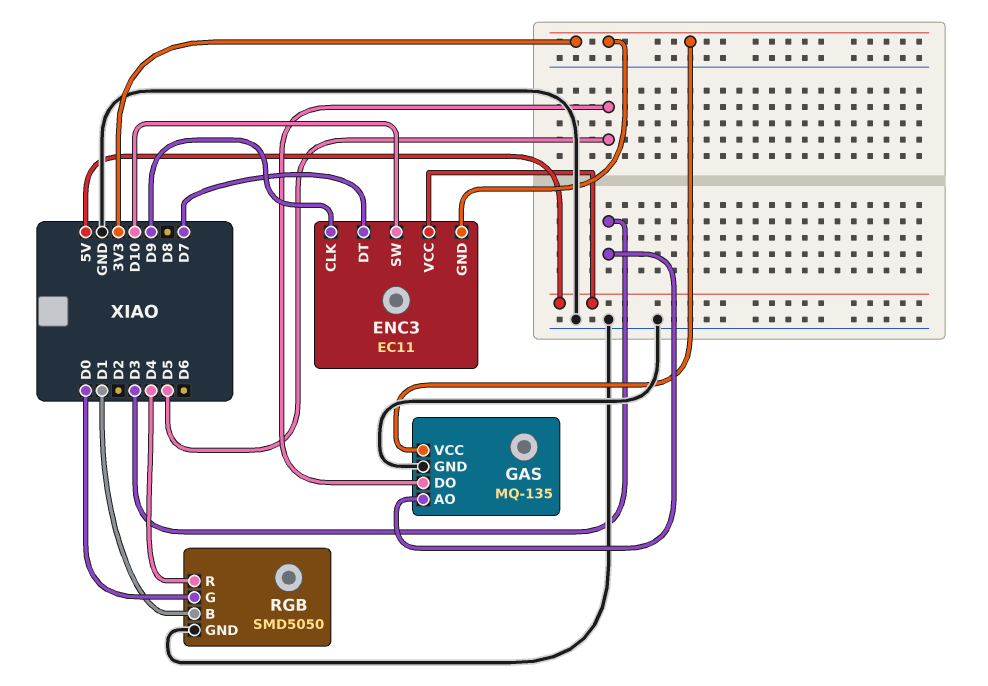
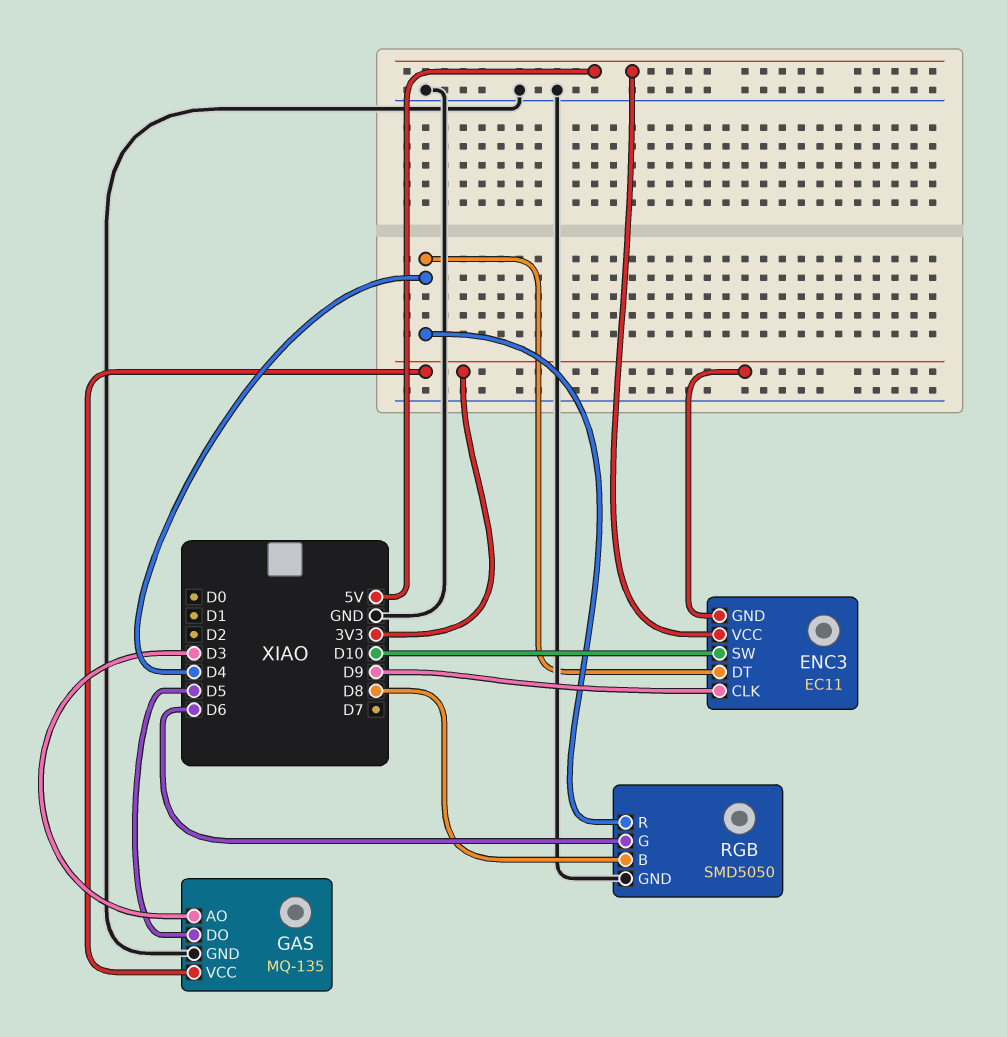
ENC3 pin DT: D7 -> D4
RGB pin B: D1 -> D8
RGB pin G: D0 -> D6

